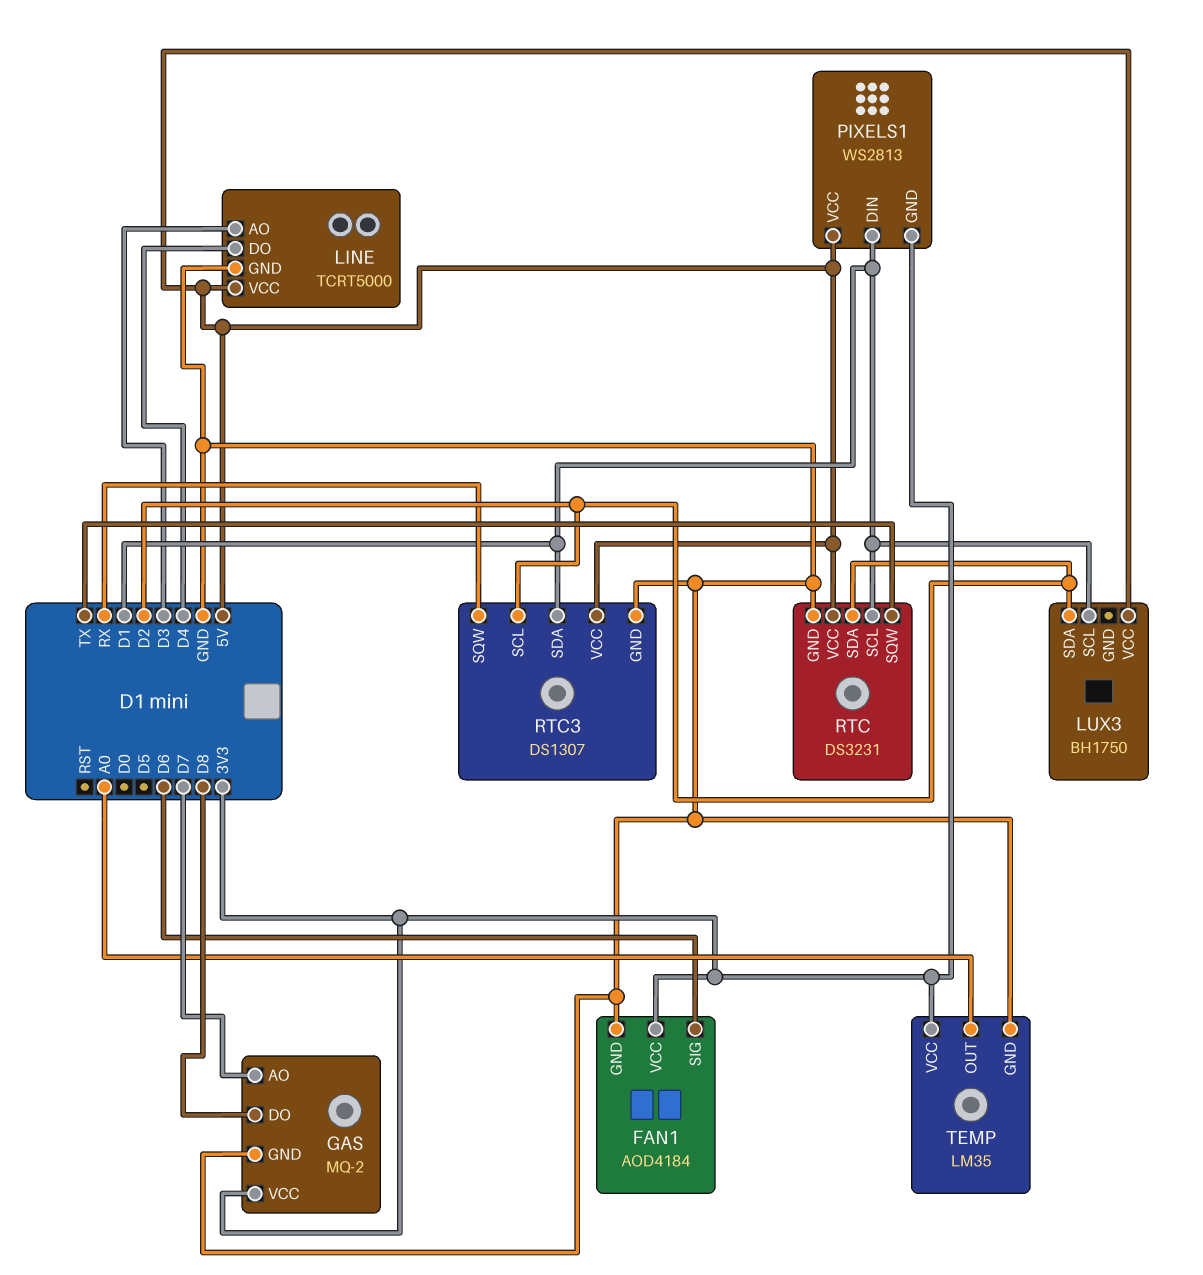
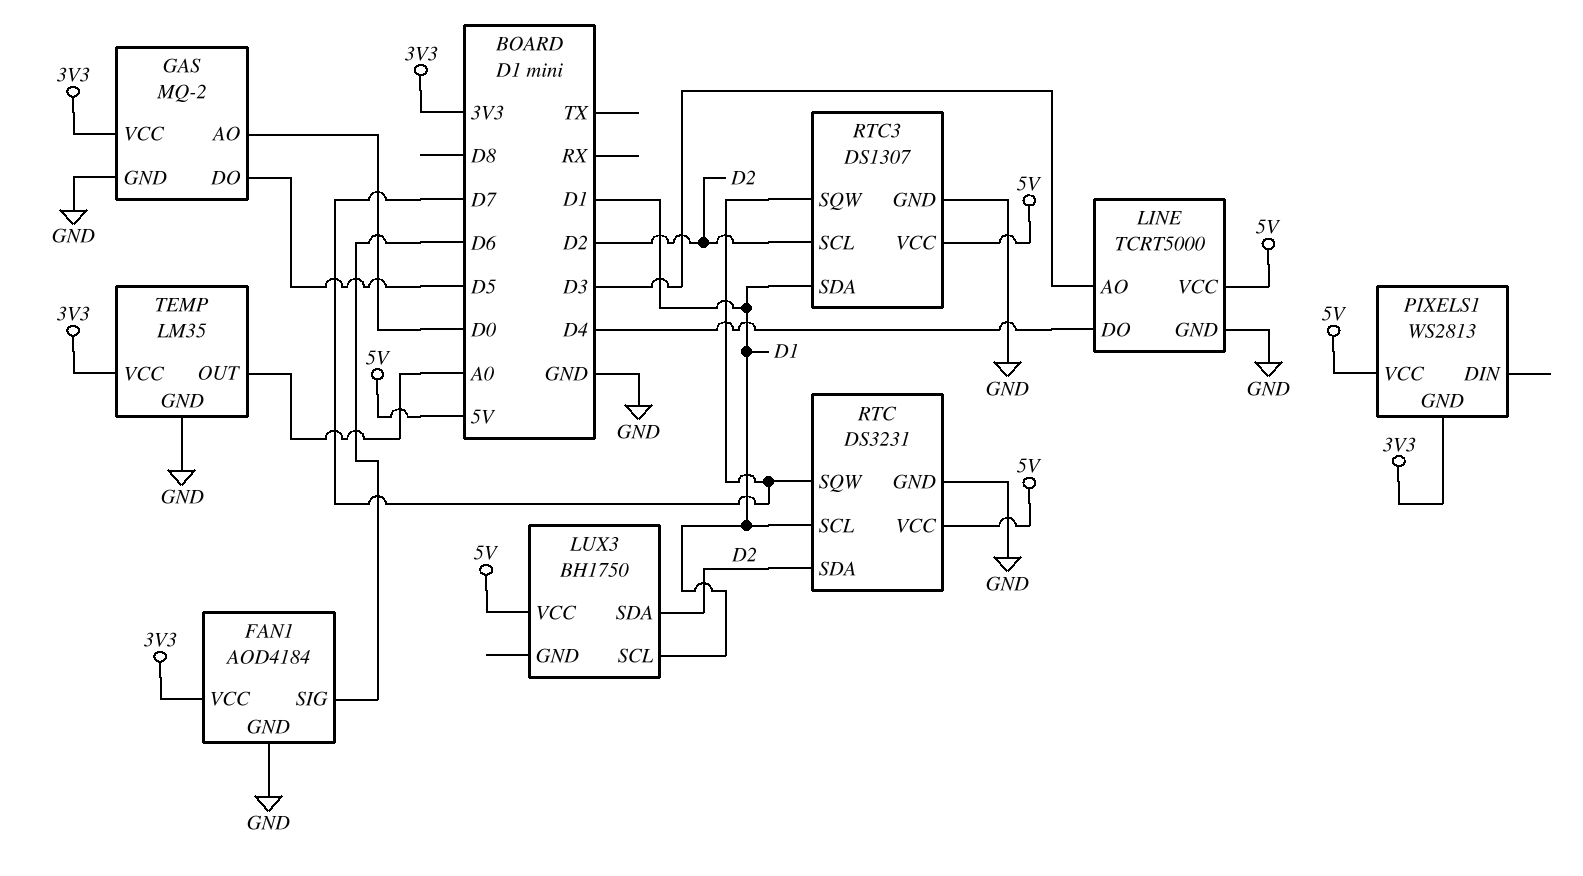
GAS pin AO: D7 -> D0
GAS pin DO: D8 -> D5
PIXELS1 pin DIN: D1 -> none
RTC pin SQW: TX -> D7
RTC3 pin SQW: RX -> D7

